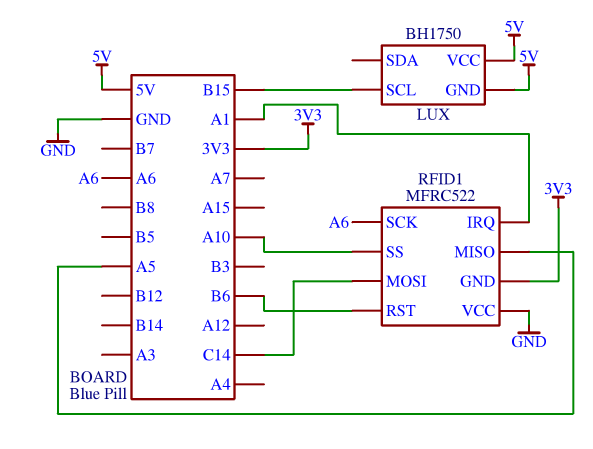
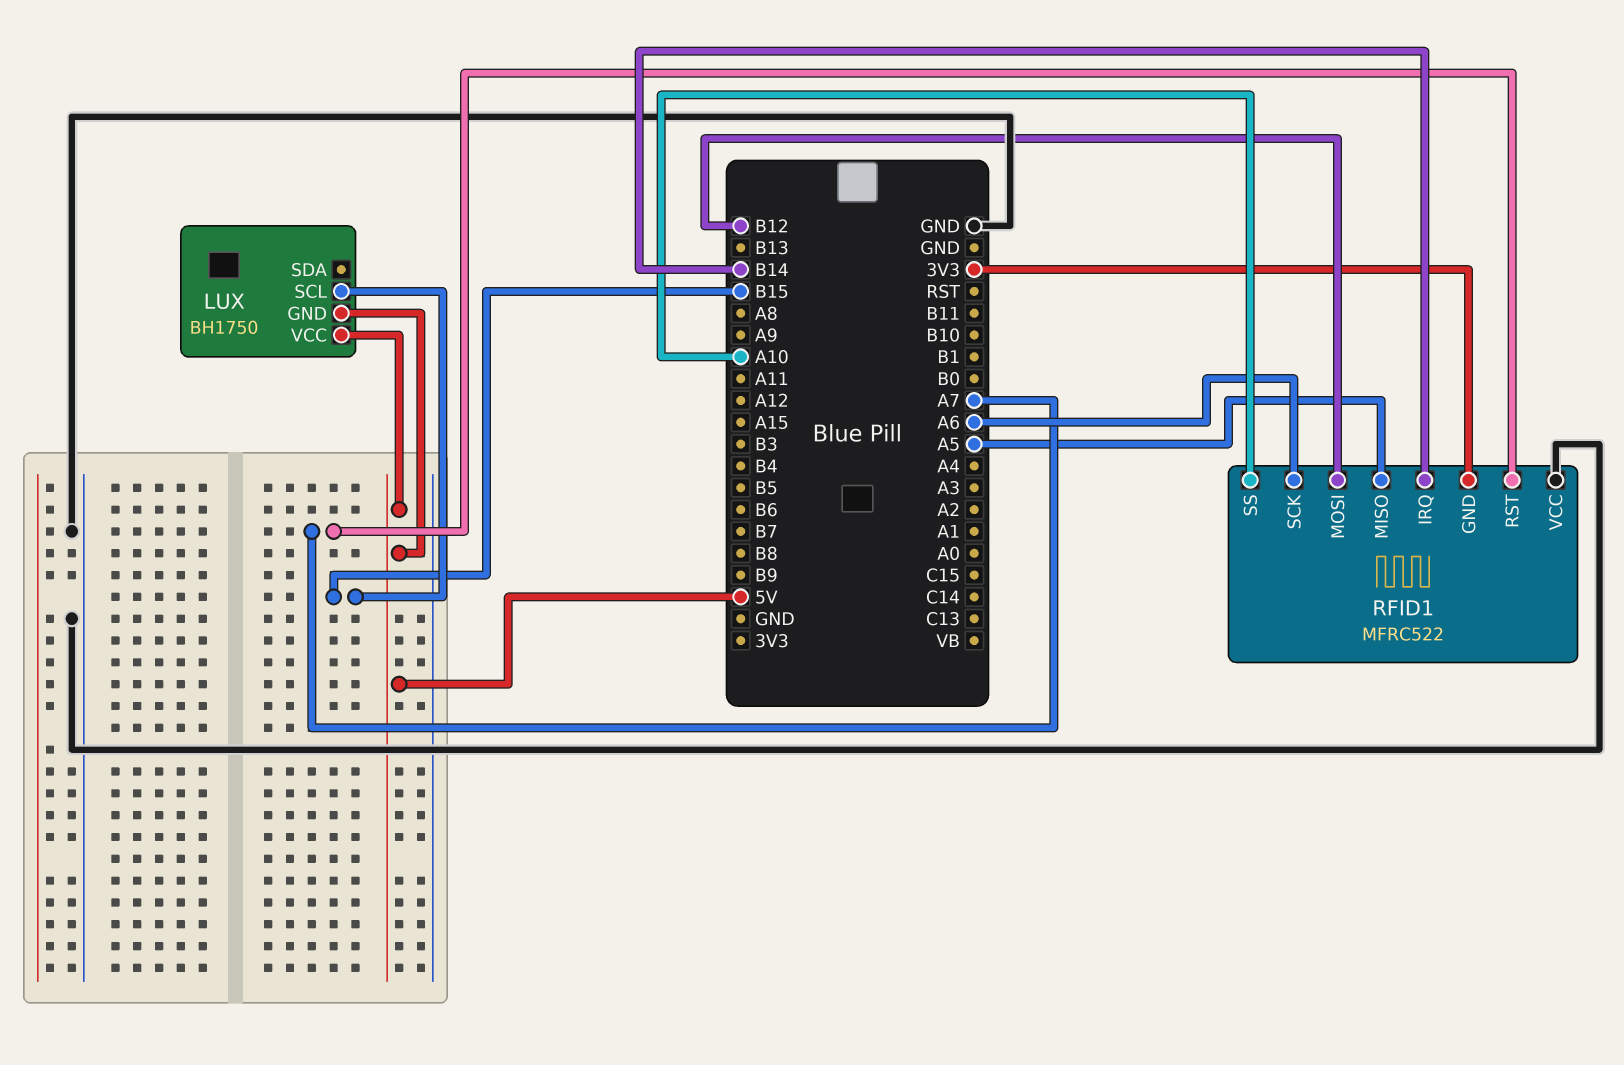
RFID1 pin IRQ: A1 -> B14
RFID1 pin MOSI: C14 -> B12
RFID1 pin RST: B6 -> A7

